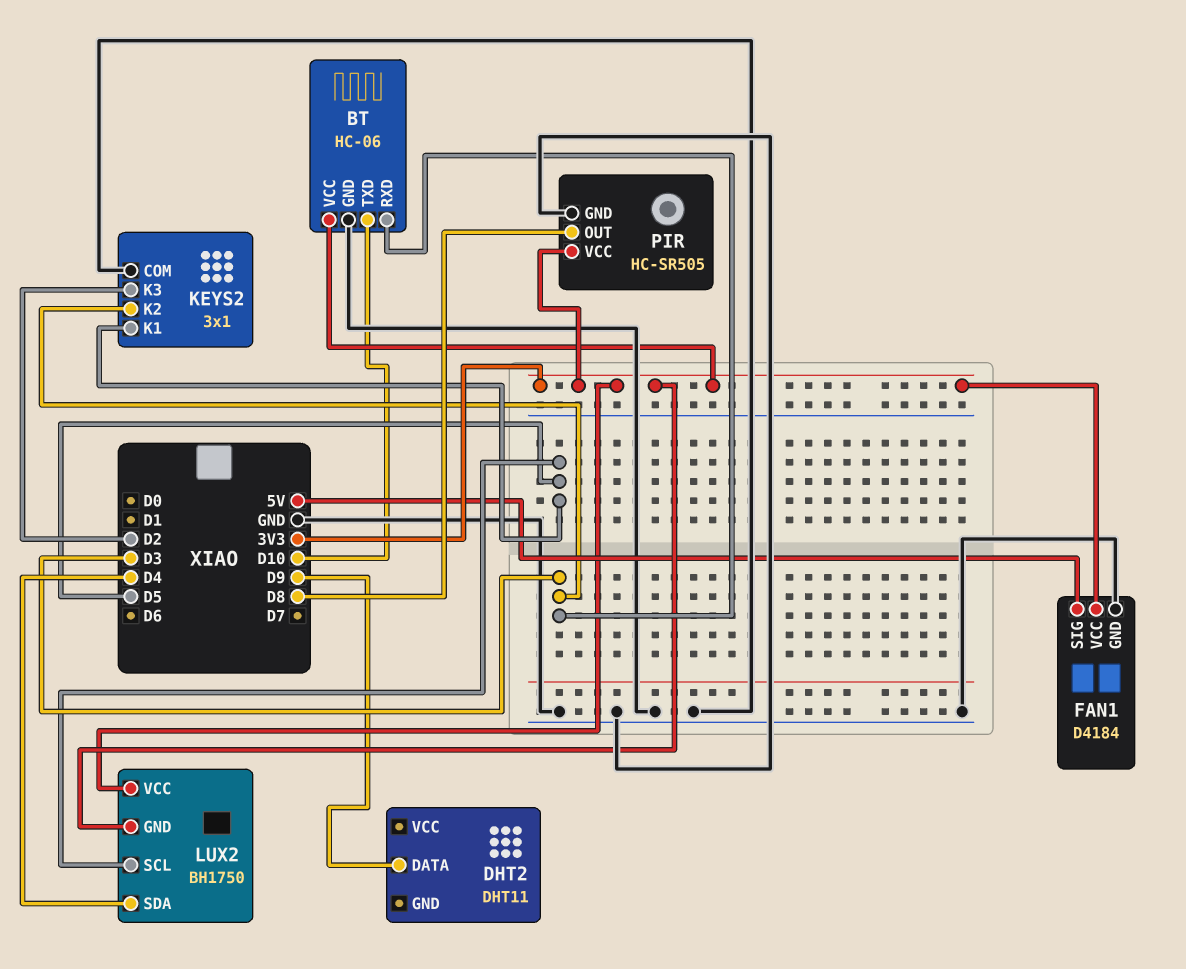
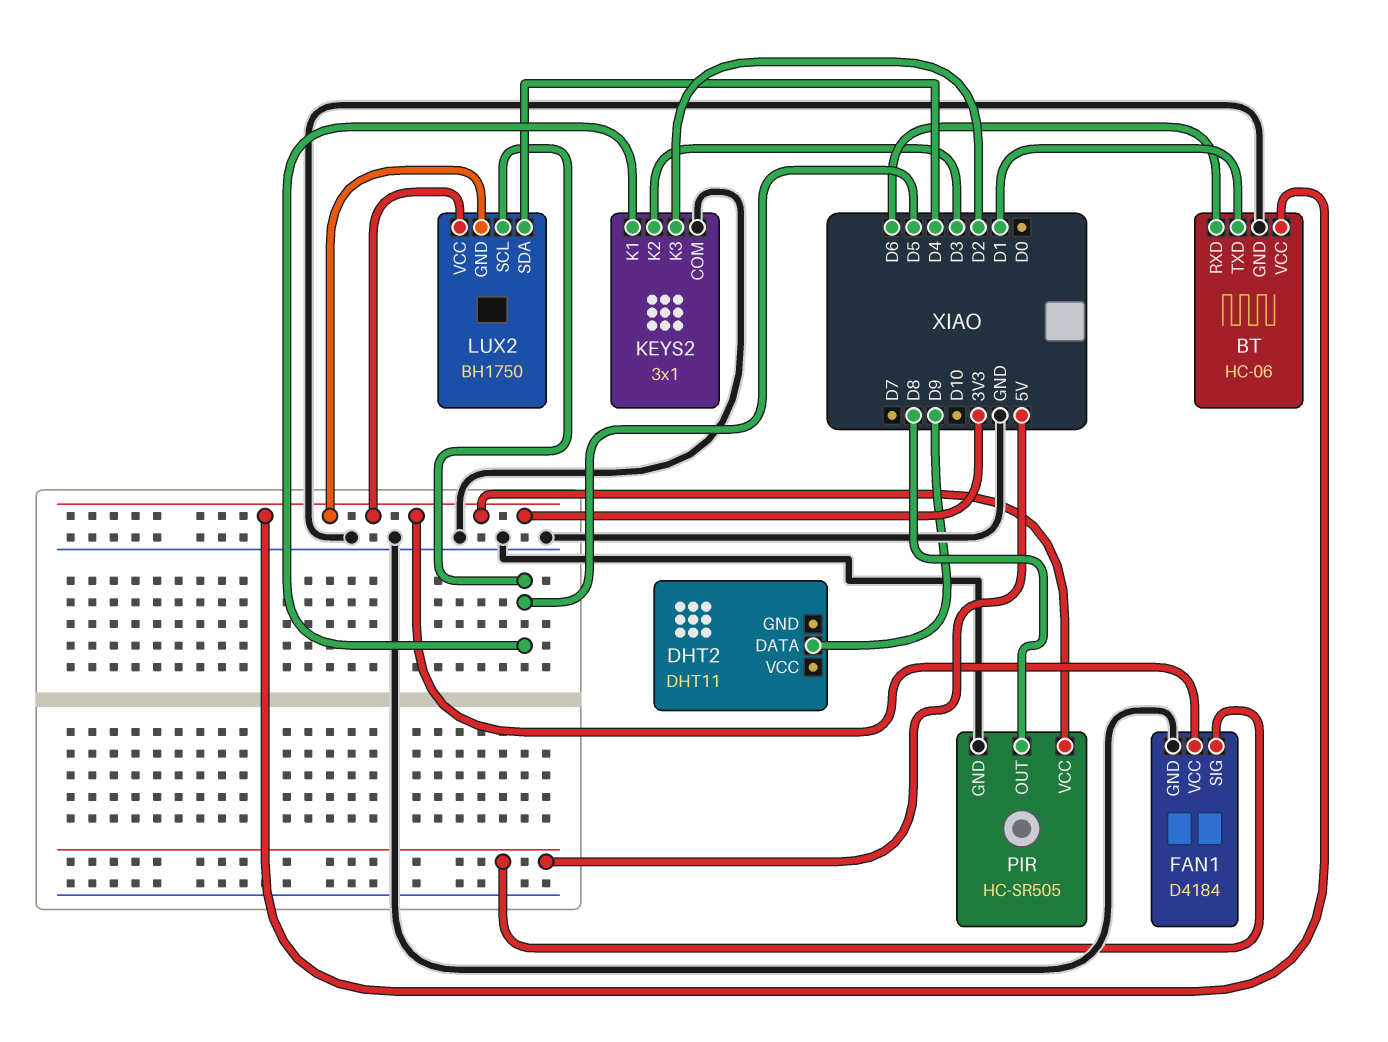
BT pin RXD: D3 -> D6
BT pin TXD: D10 -> D1

